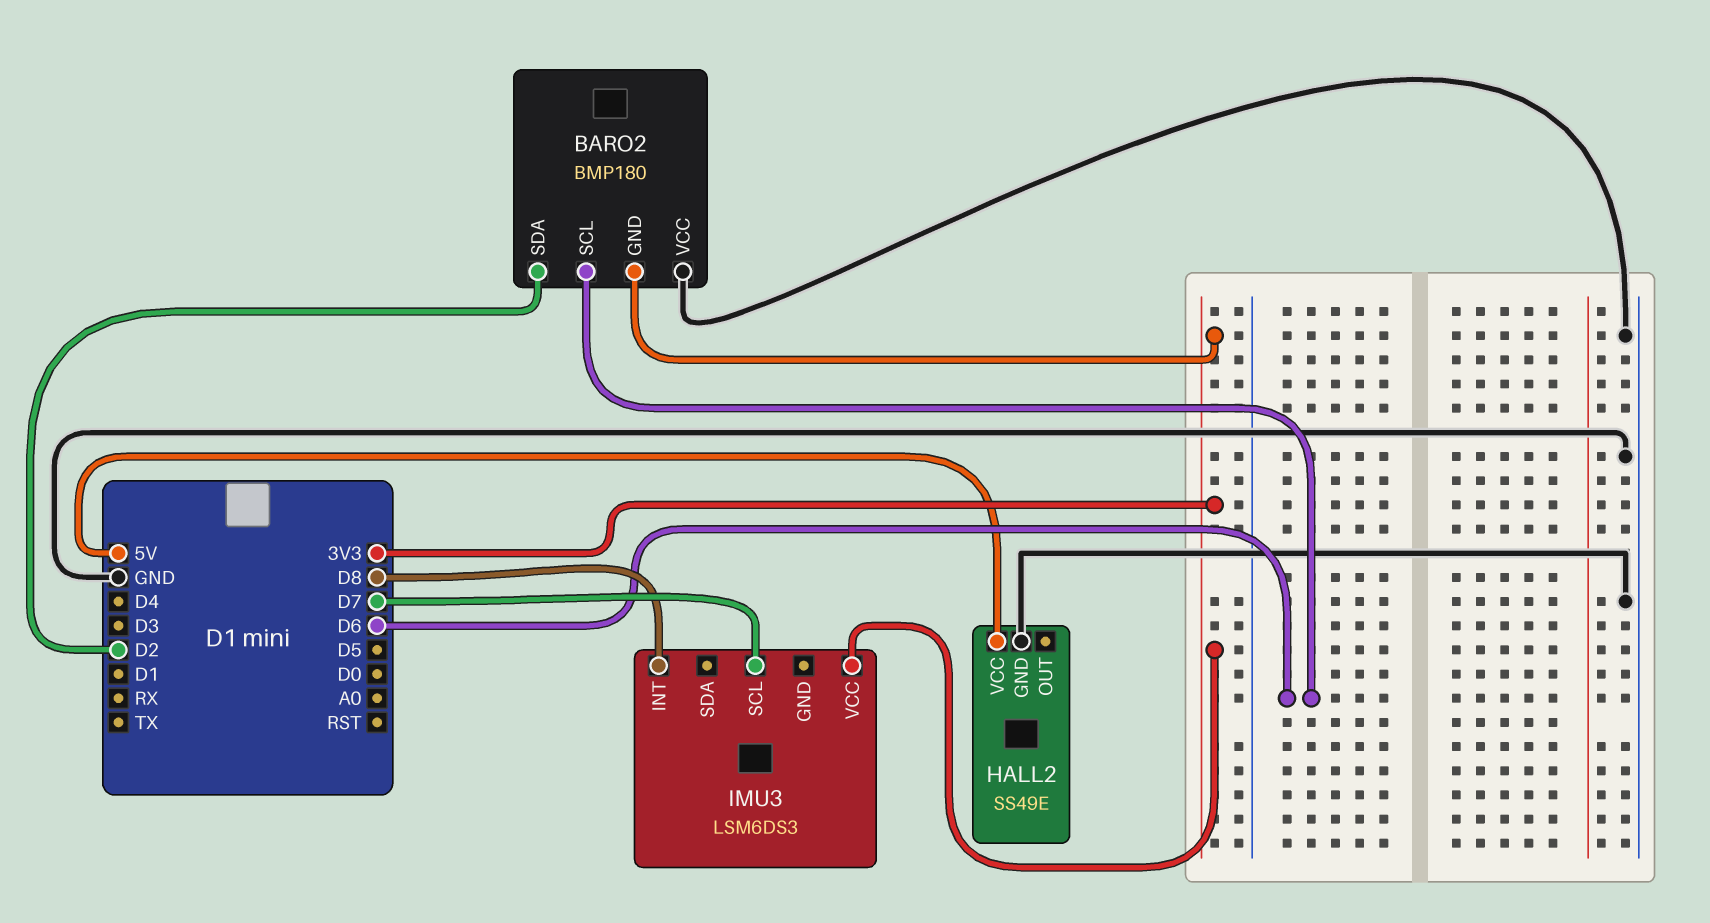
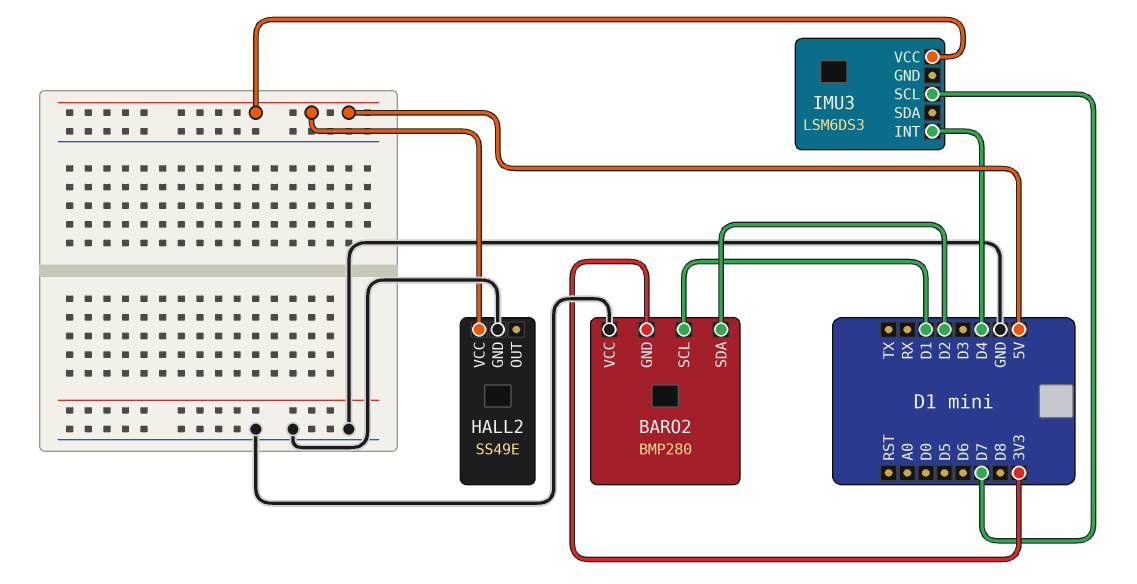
BARO2: BMP180 -> BMP280
BARO2 pin SCL: D6 -> D1
IMU3 pin INT: D8 -> D4
IMU3 pin VCC: 3V3 -> 5V

